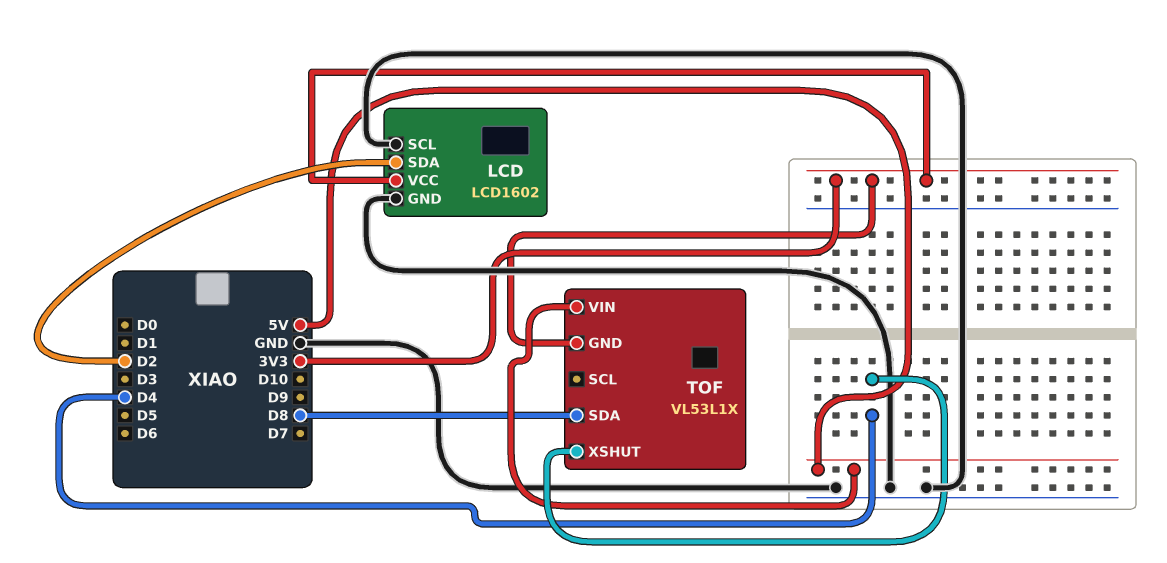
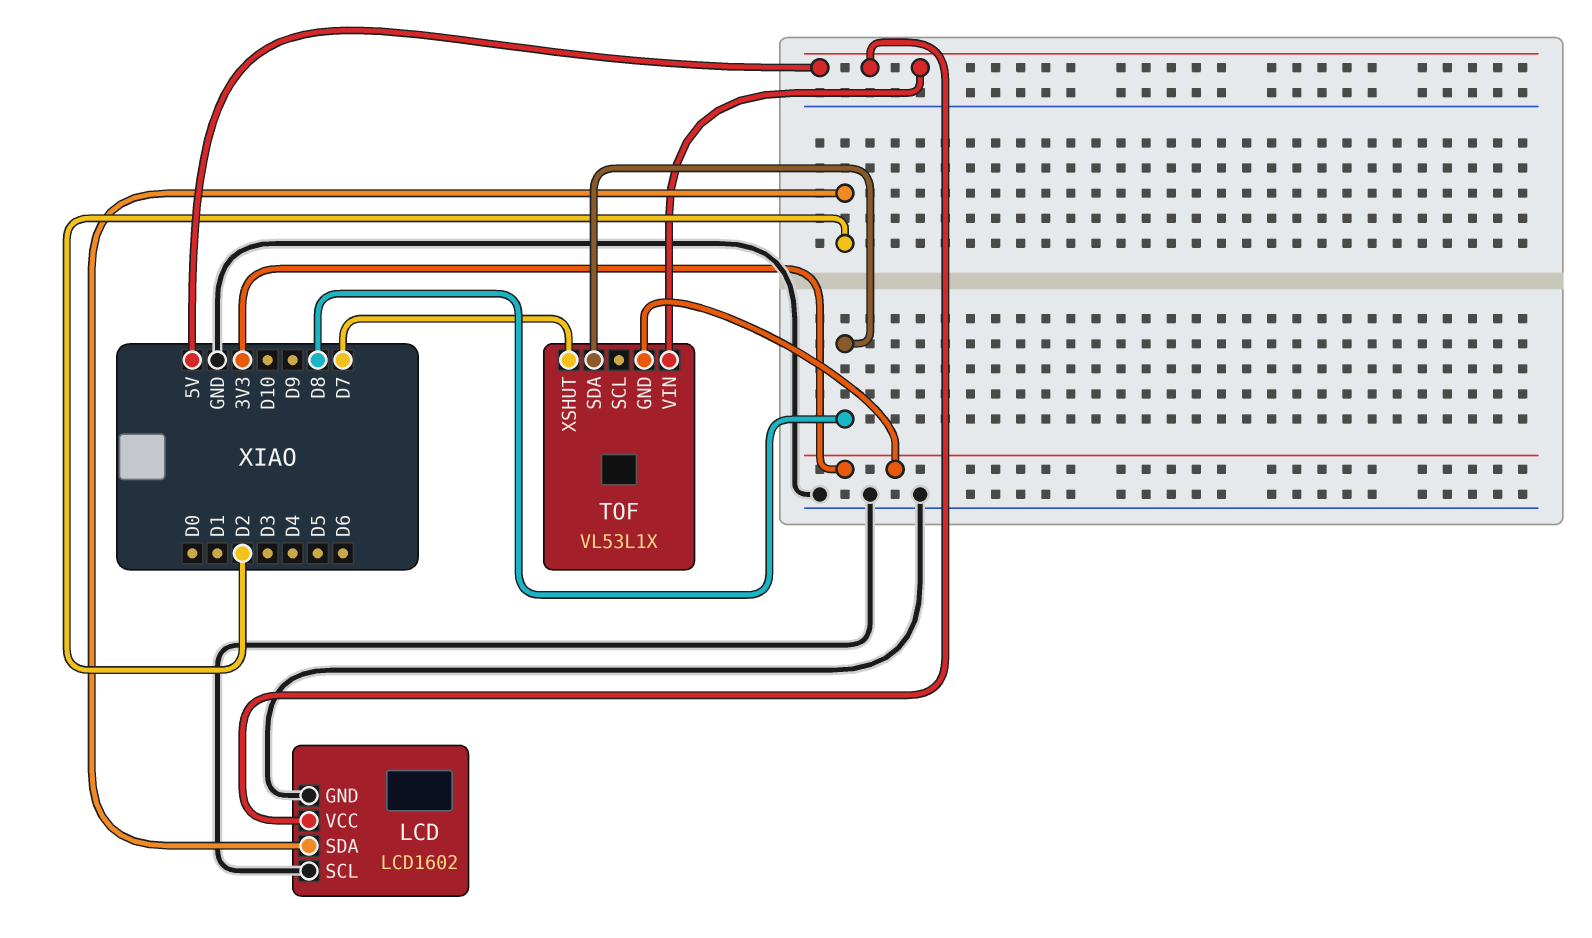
LCD pin VCC: 3V3 -> 5V
TOF pin XSHUT: D4 -> D7

